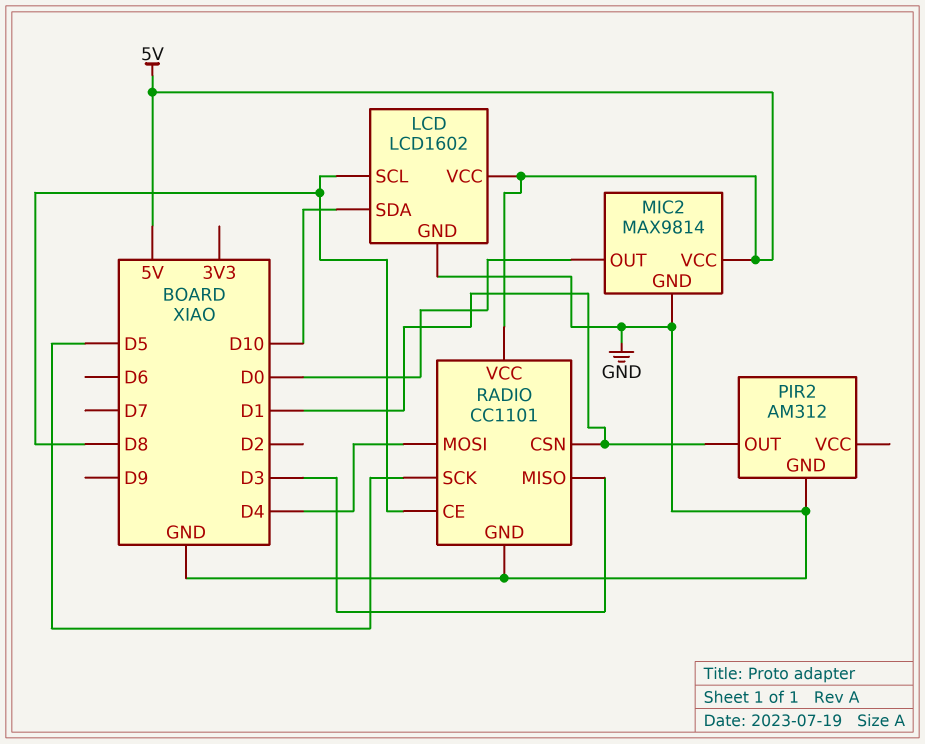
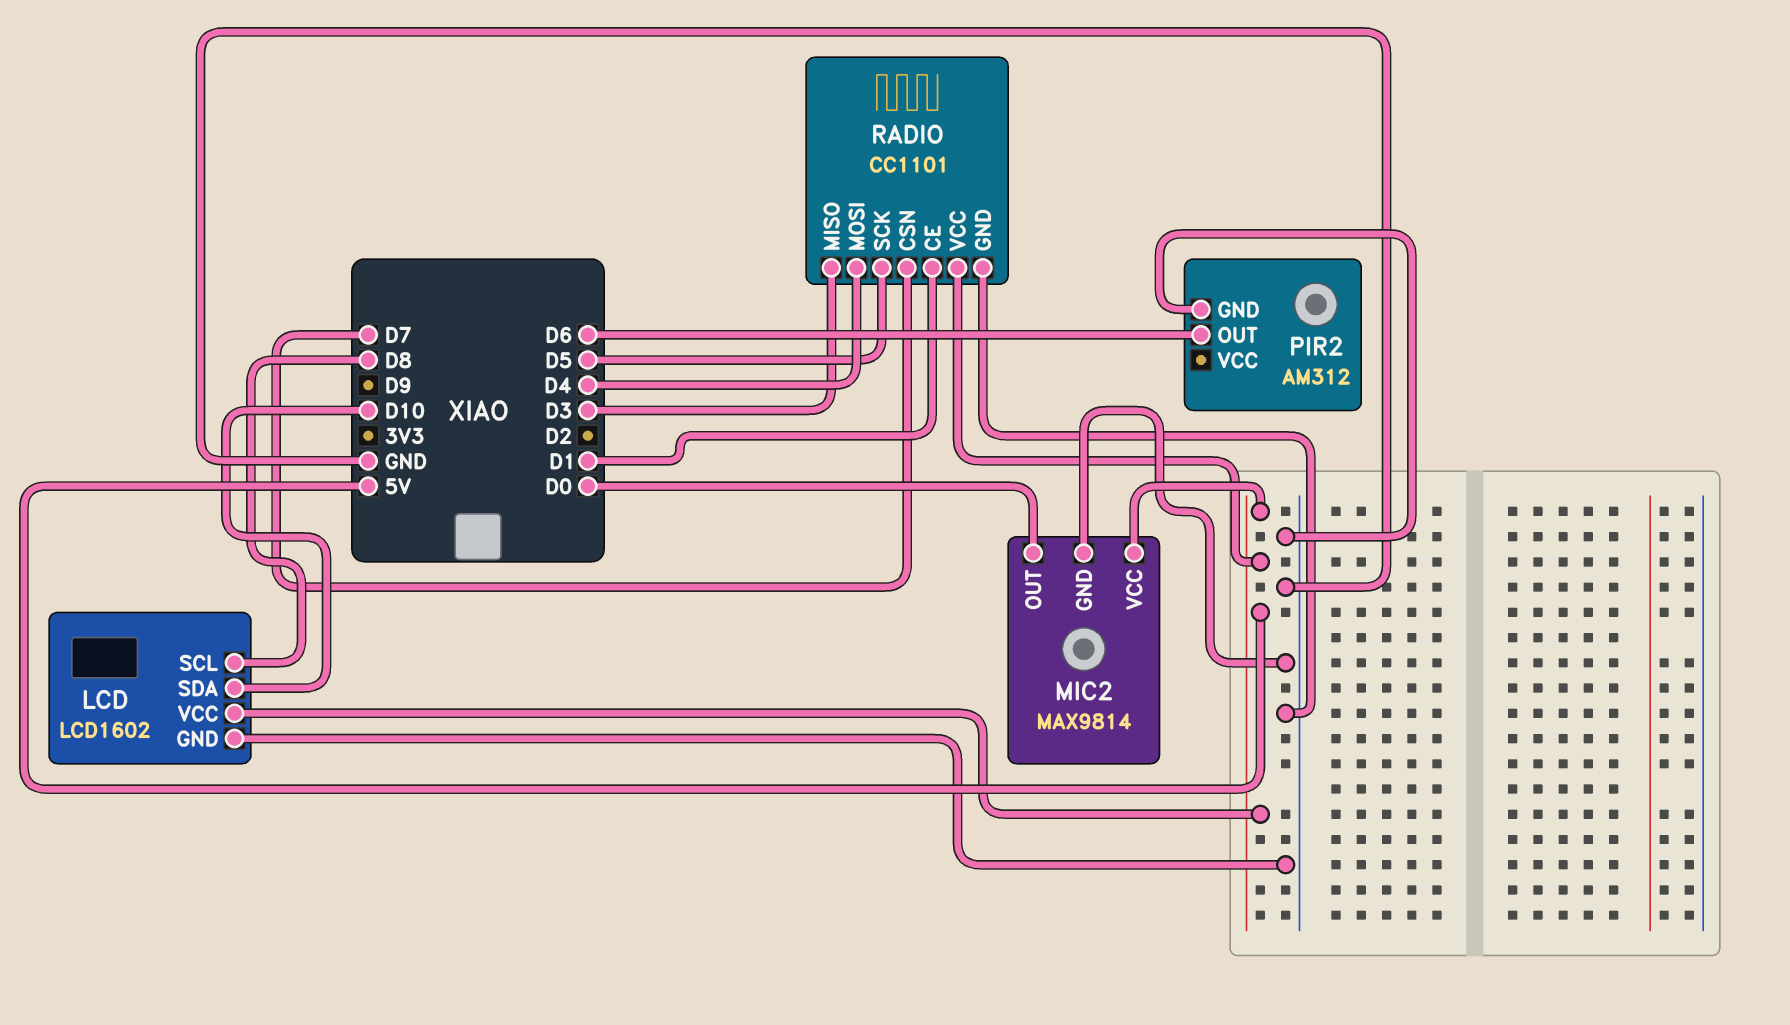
PIR2 pin OUT: D1 -> D6
RADIO pin CE: D8 -> D1
RADIO pin CSN: D1 -> D7

